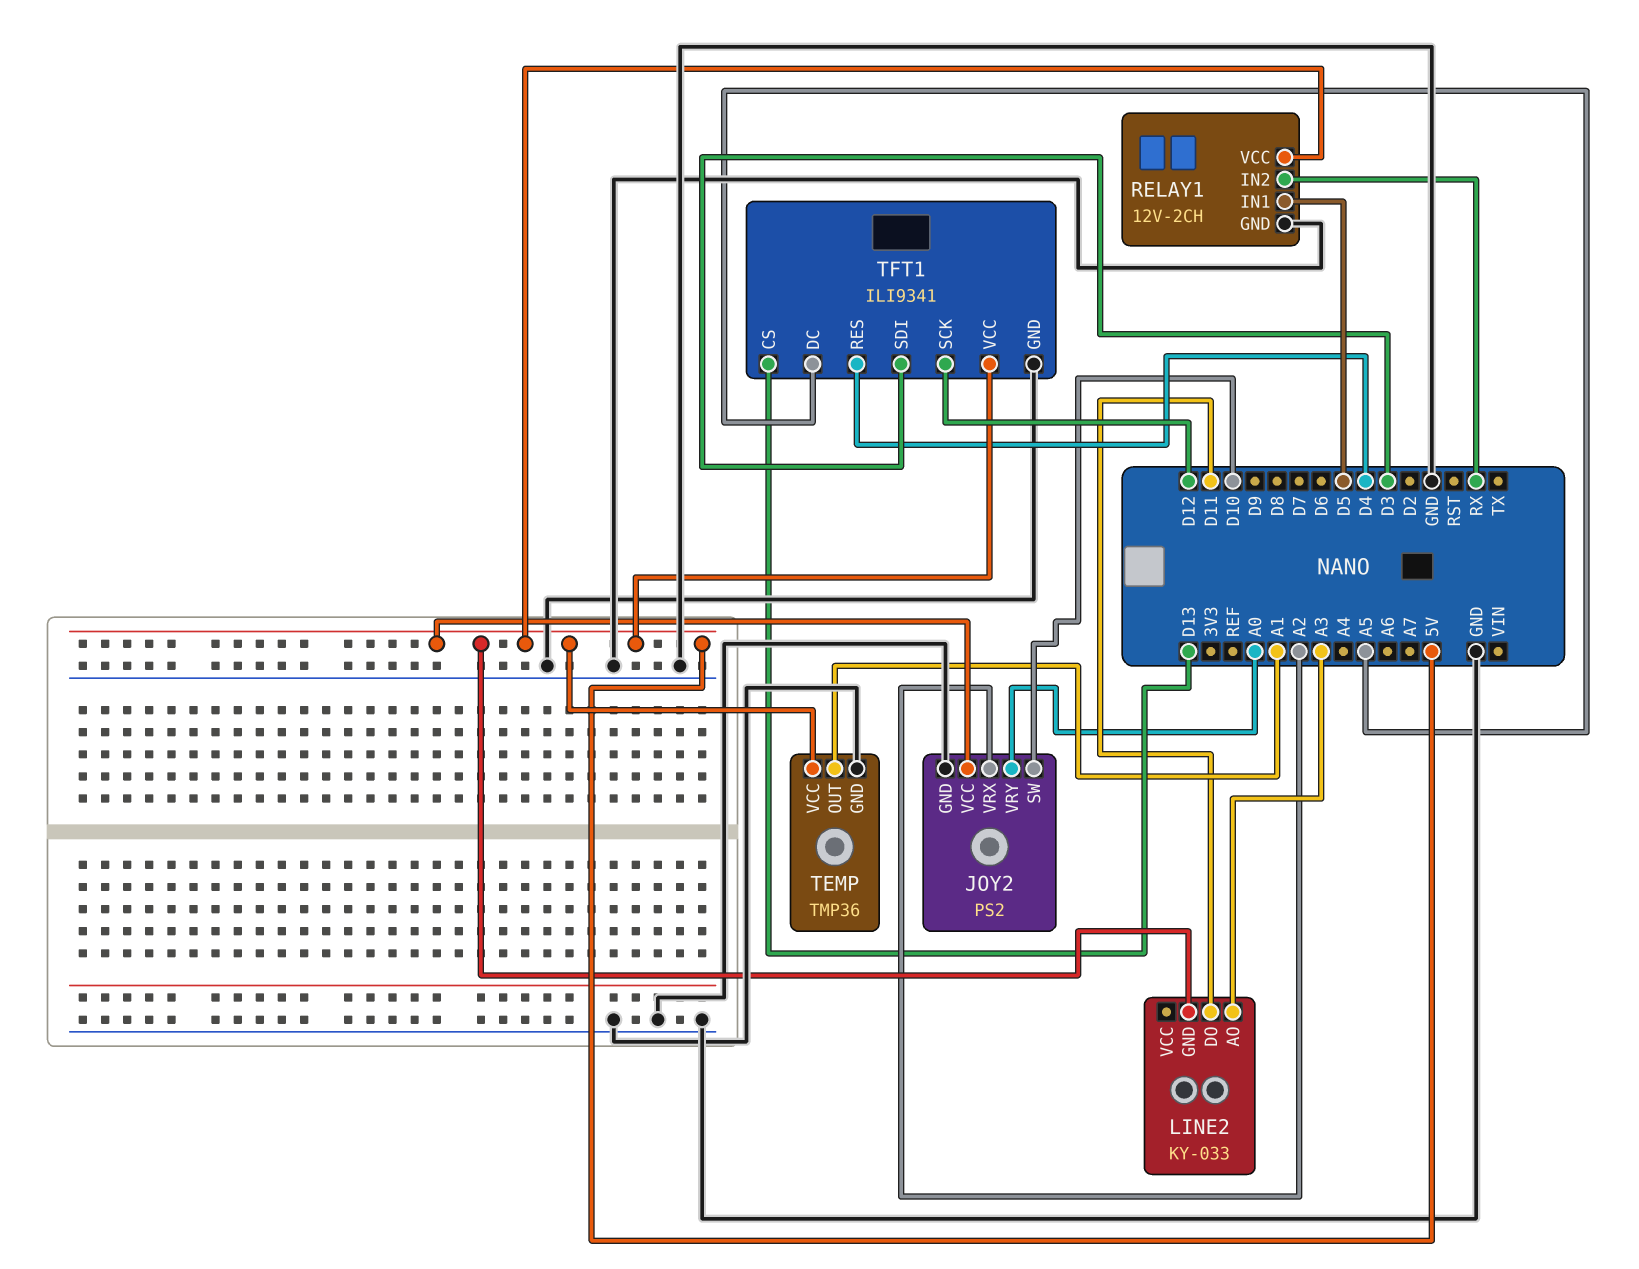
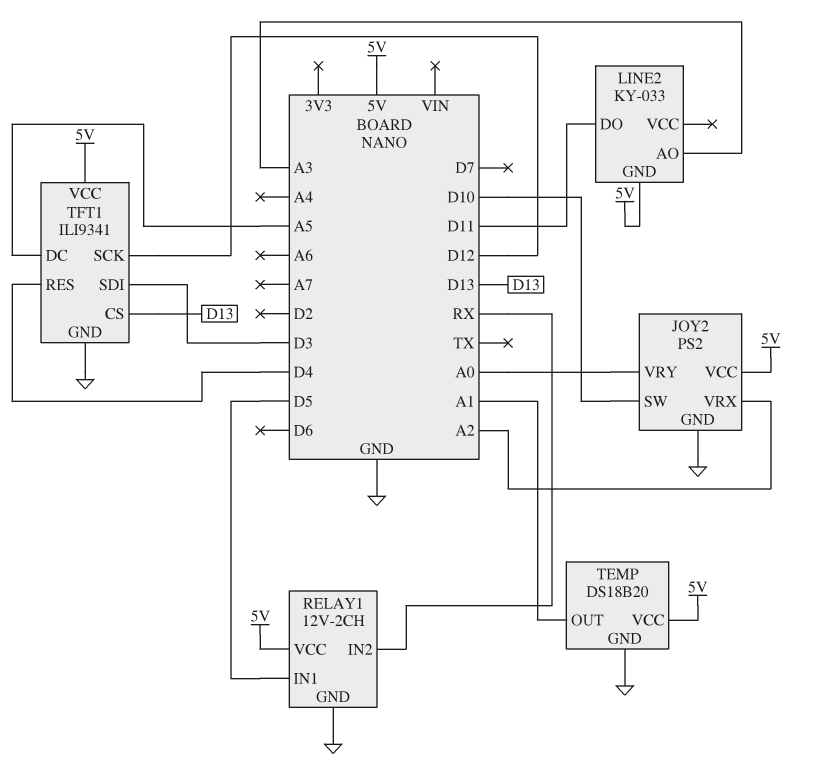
TEMP: TMP36 -> DS18B20

